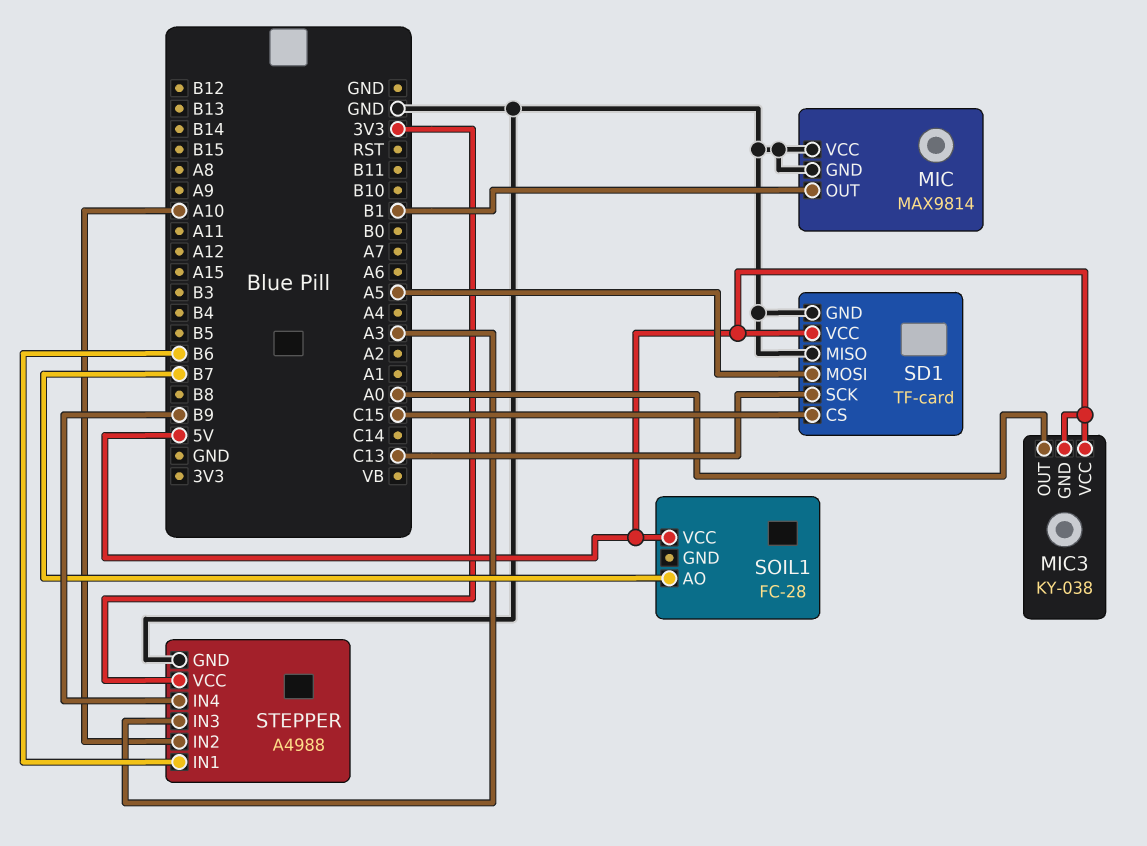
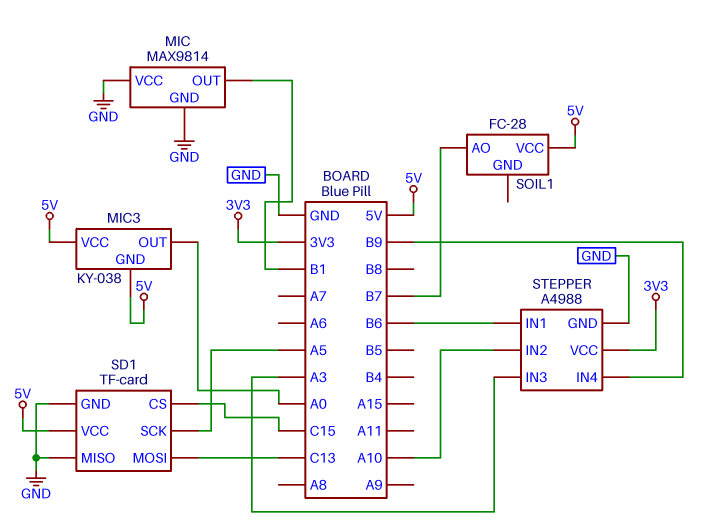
SD1 pin MOSI: A5 -> C13
SD1 pin SCK: C13 -> A5

